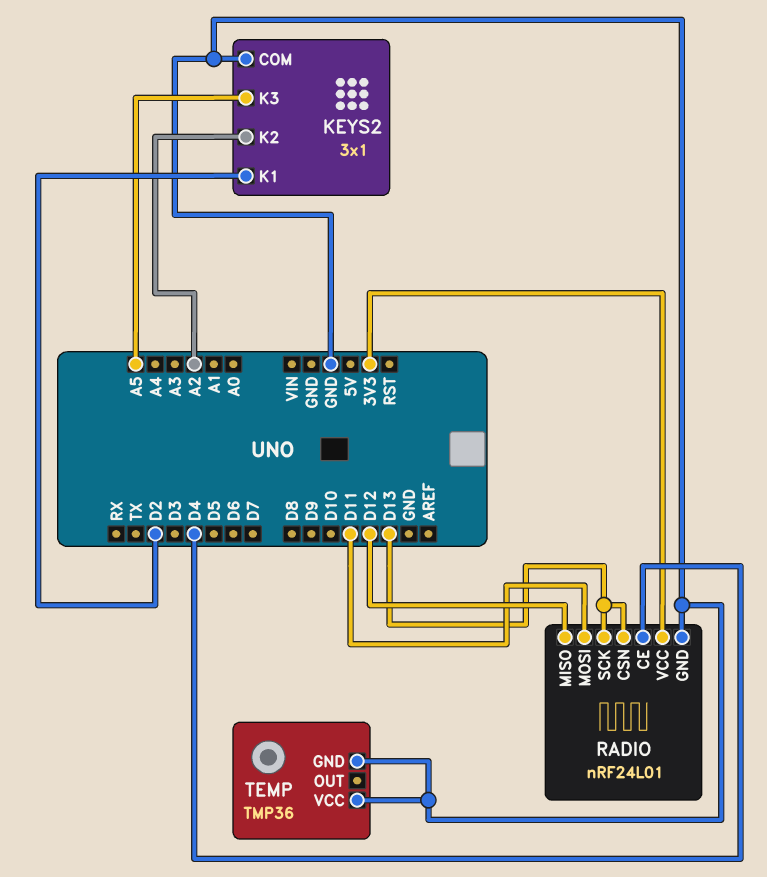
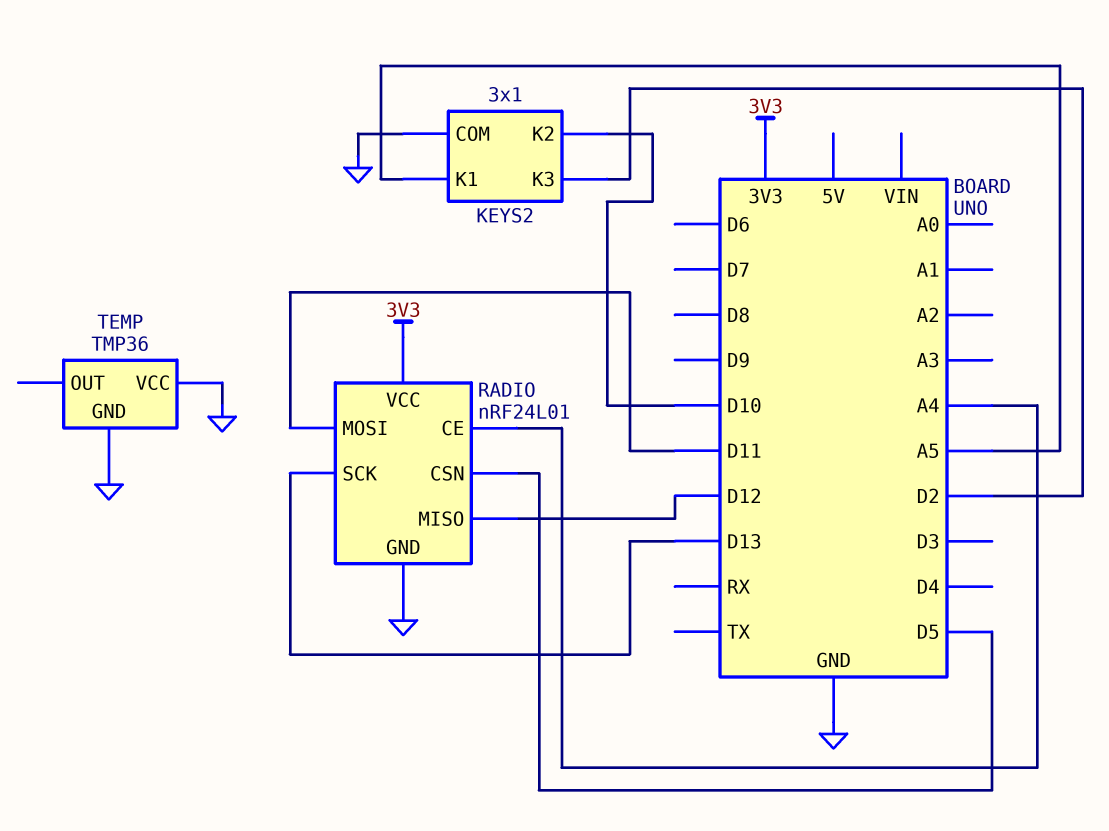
KEYS2 pin K1: D2 -> A5
KEYS2 pin K2: A2 -> D10
KEYS2 pin K3: A5 -> D2
RADIO pin CE: D4 -> A4
RADIO pin CSN: D13 -> D5

